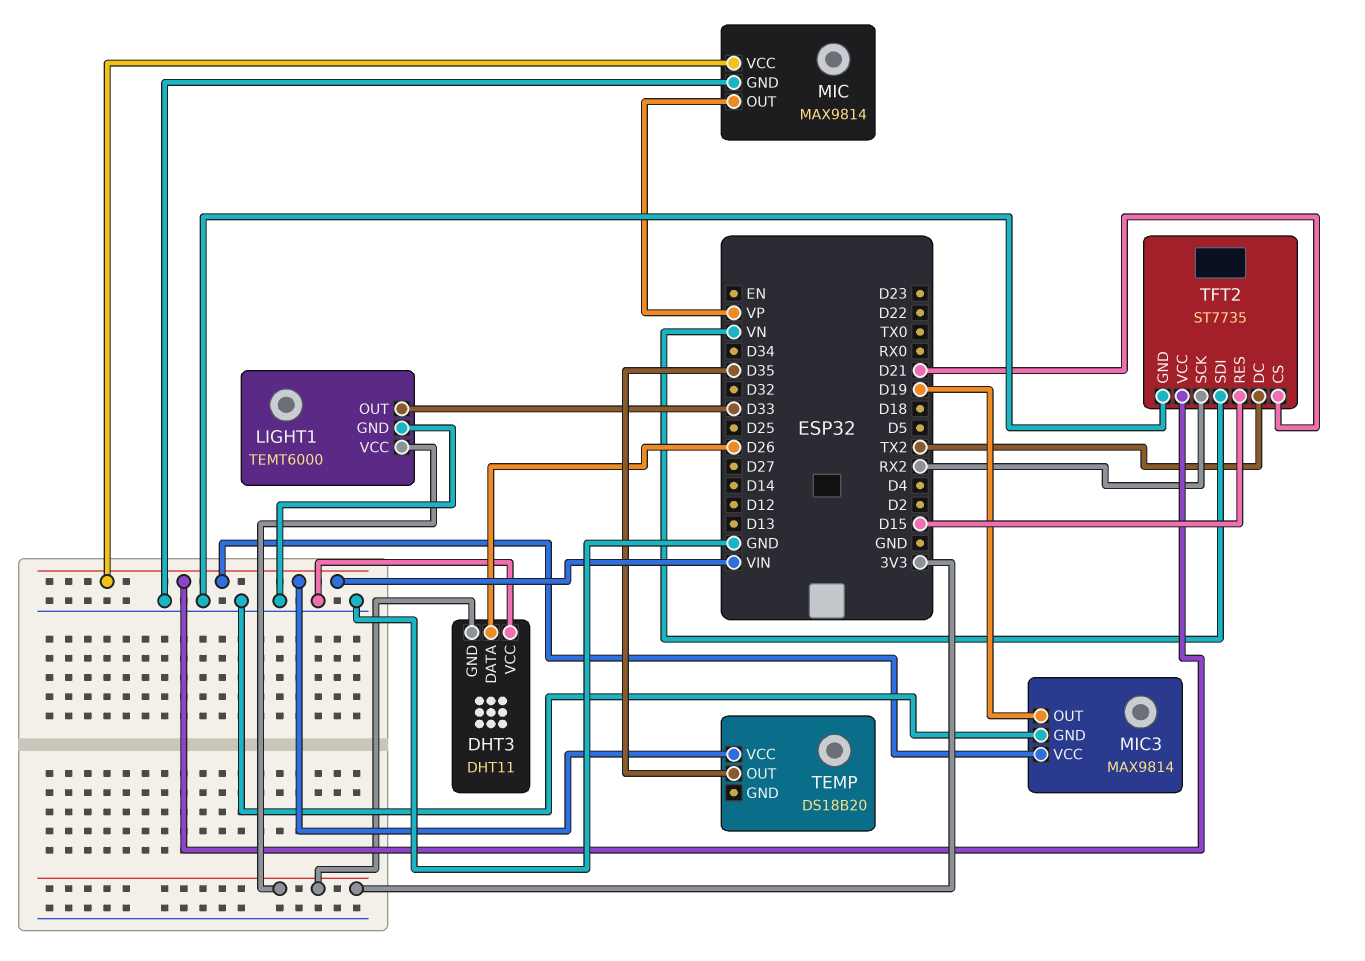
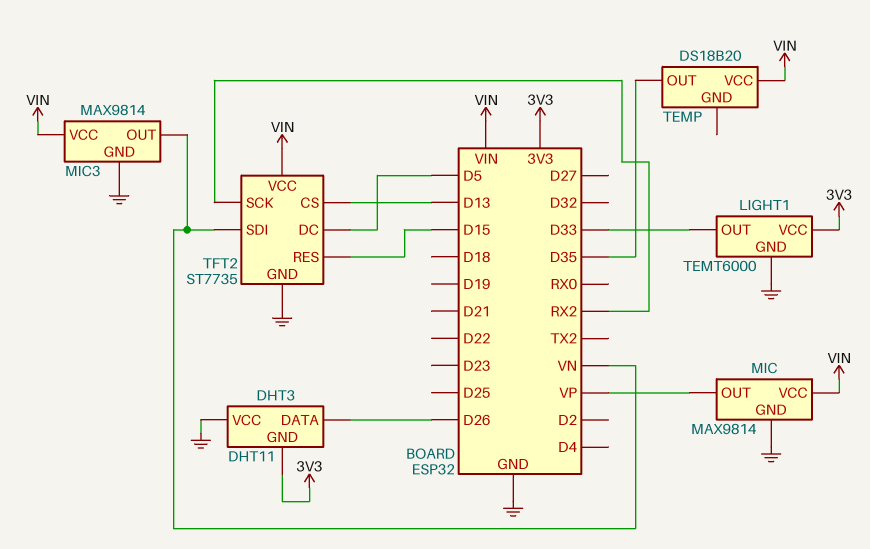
MIC3 pin OUT: D19 -> VN
TFT2 pin CS: D21 -> D13
TFT2 pin DC: TX2 -> D5

